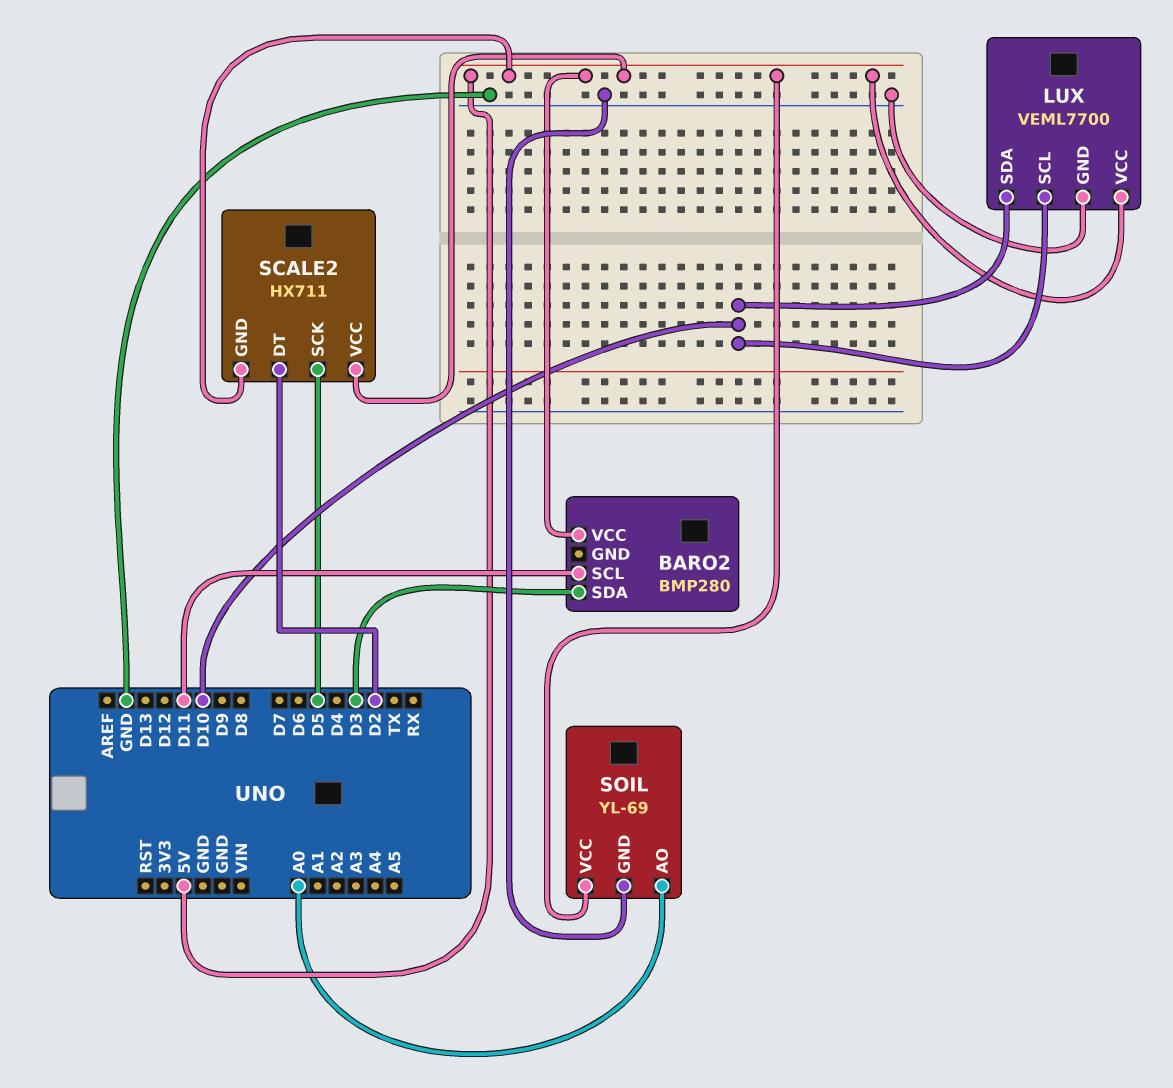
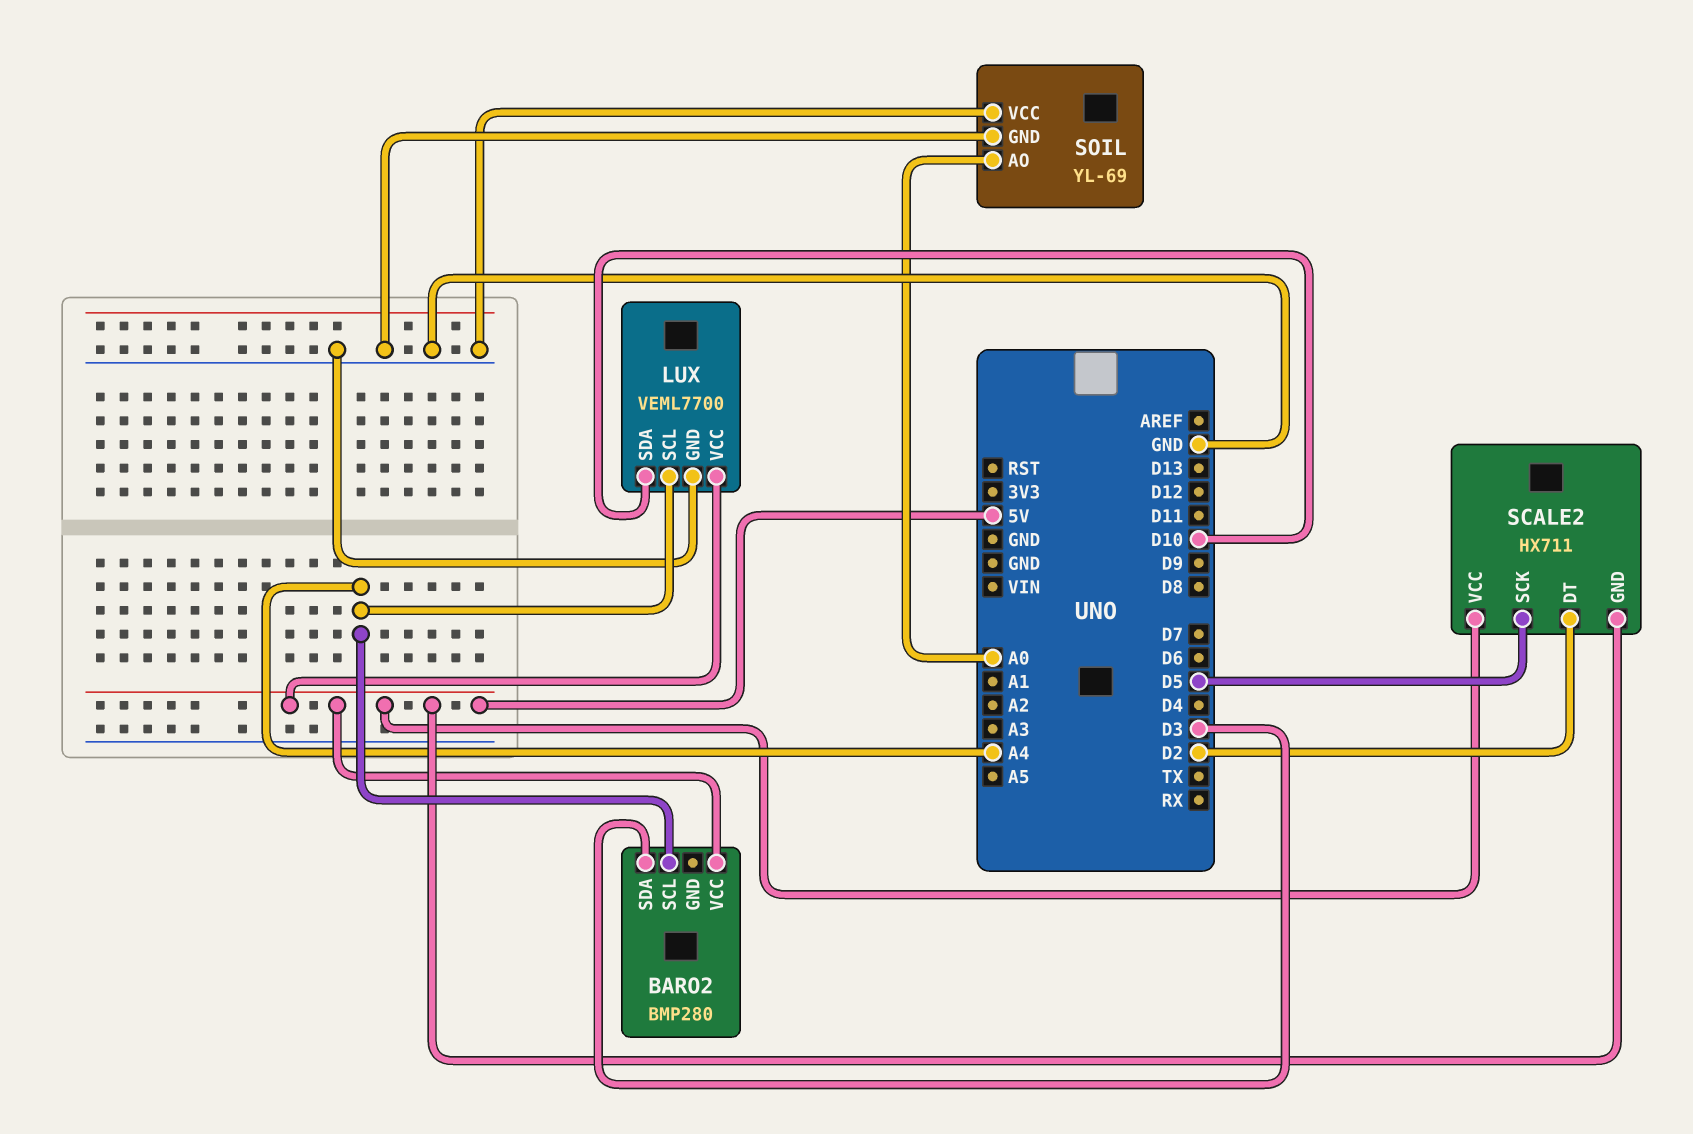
BARO2 pin SCL: D11 -> A4
LUX pin SCL: D10 -> A4
SOIL pin VCC: 5V -> GND

